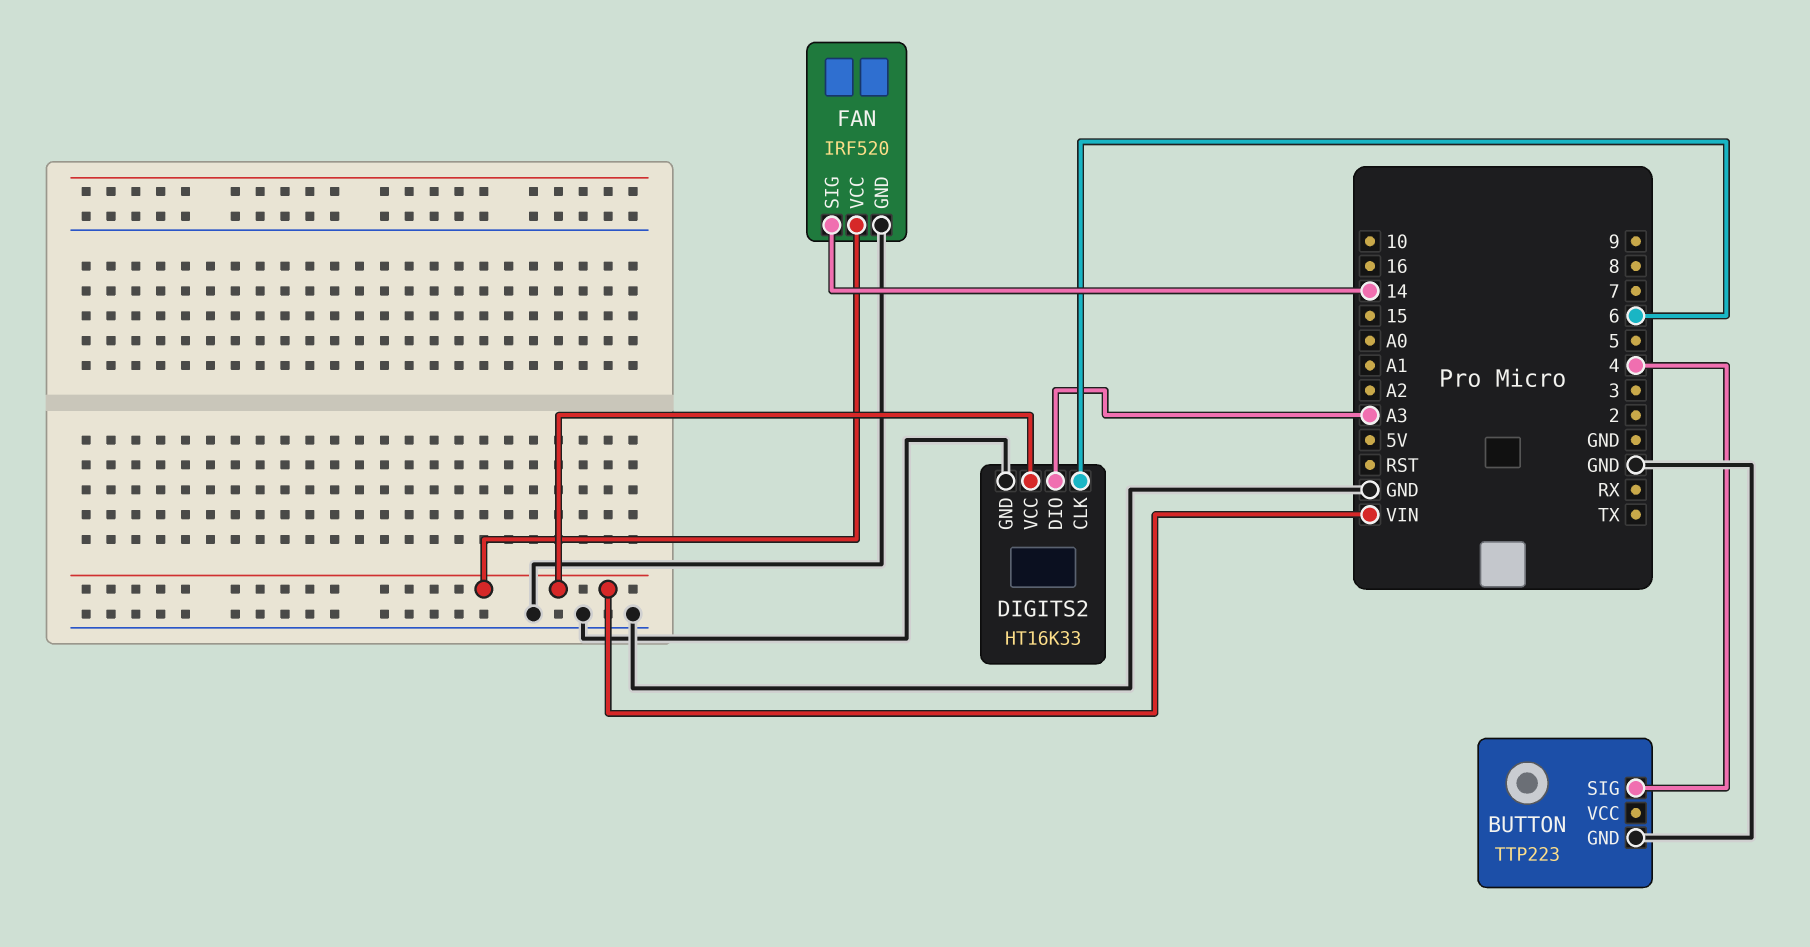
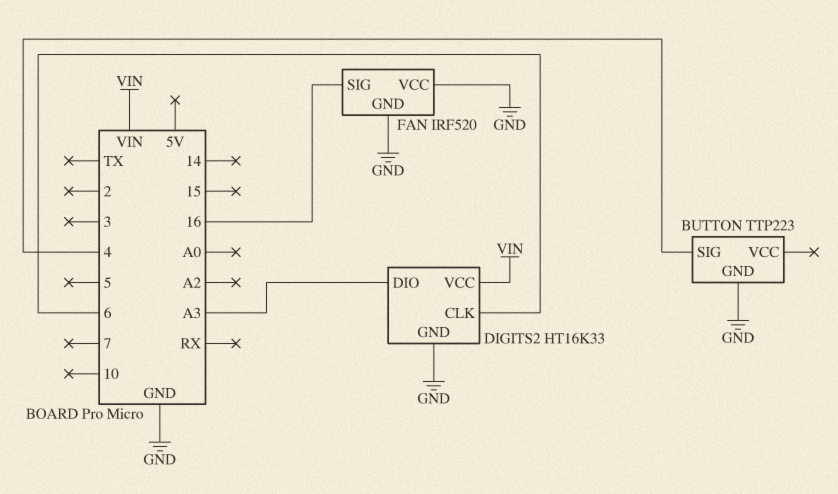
FAN pin SIG: 14 -> 16
FAN pin VCC: VIN -> GND

